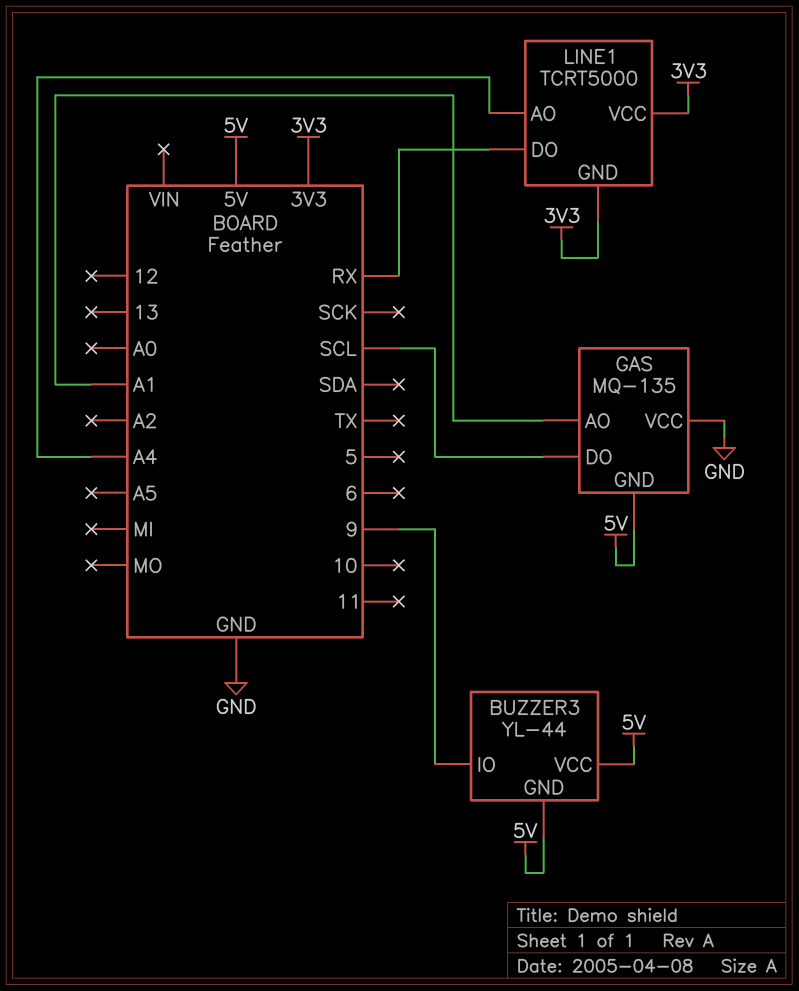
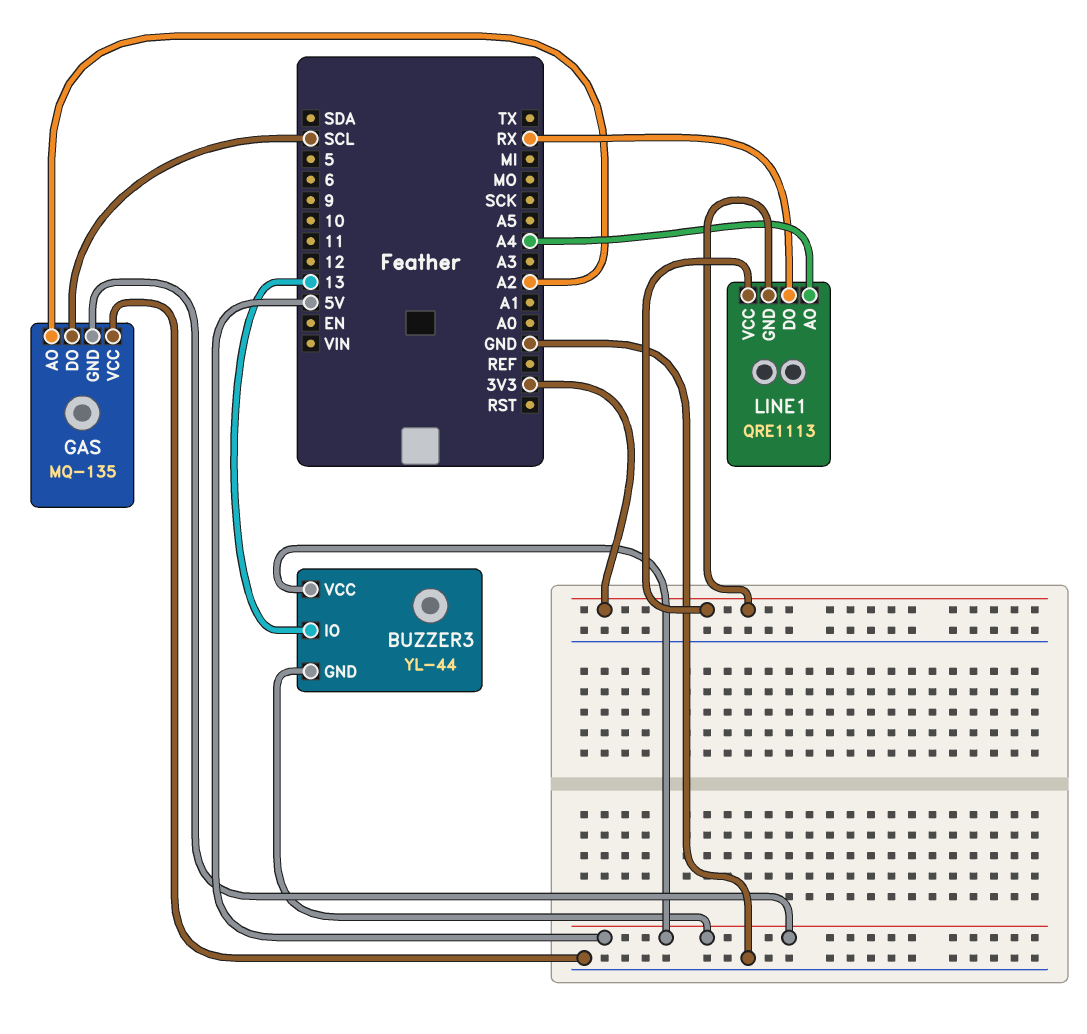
BUZZER3 pin IO: 9 -> 13
GAS pin AO: A1 -> A2
LINE1: TCRT5000 -> QRE1113

